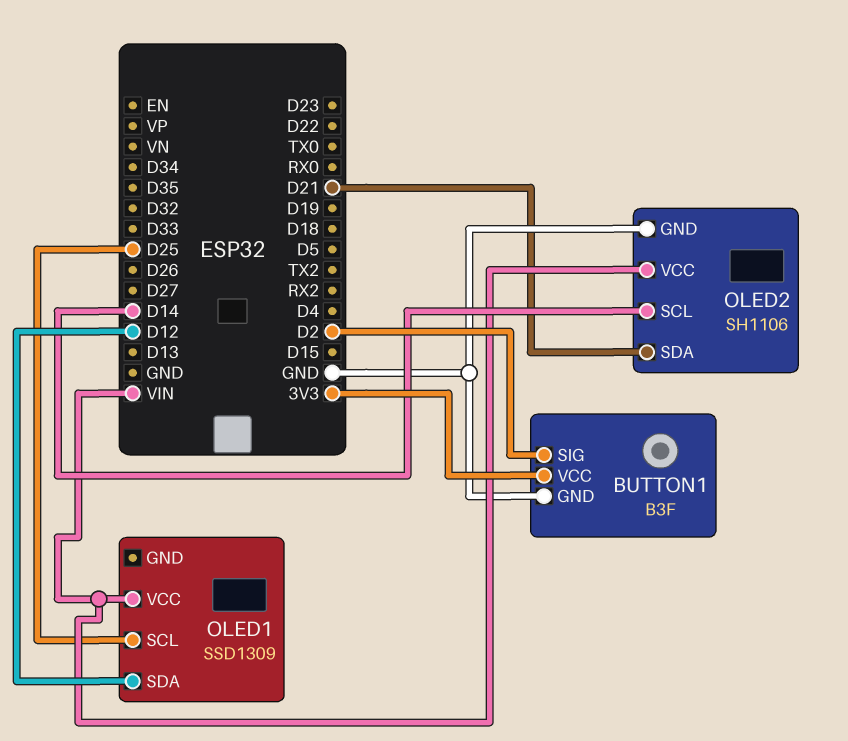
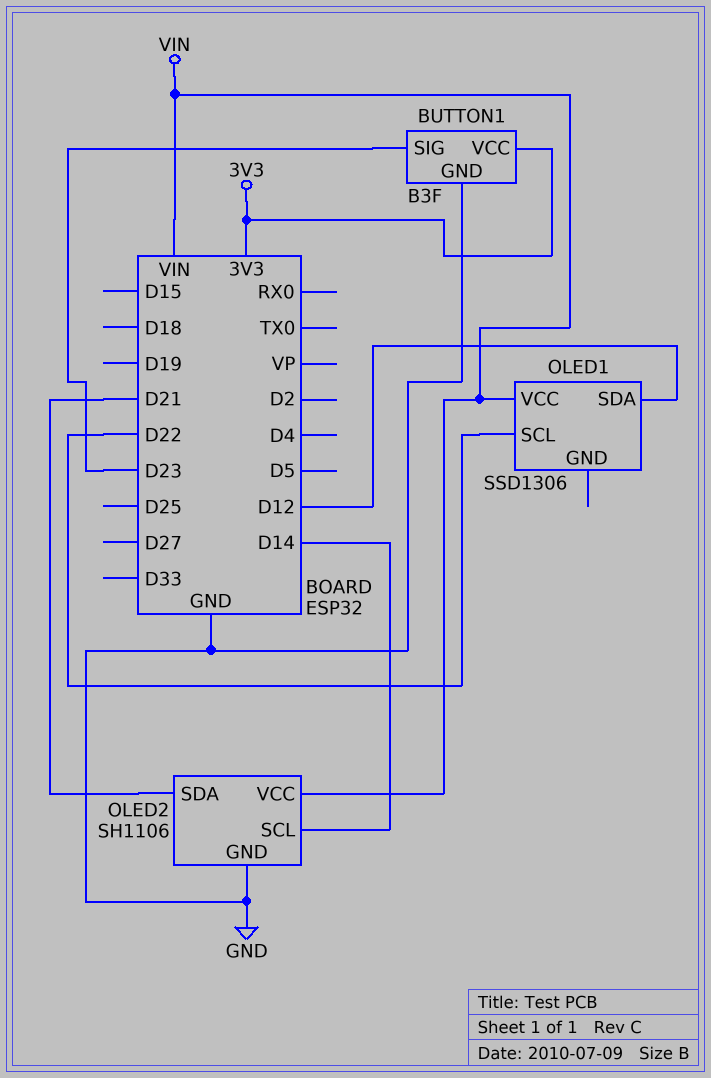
BUTTON1 pin SIG: D2 -> D23
OLED1: SSD1309 -> SSD1306
OLED1 pin SCL: D25 -> D22

